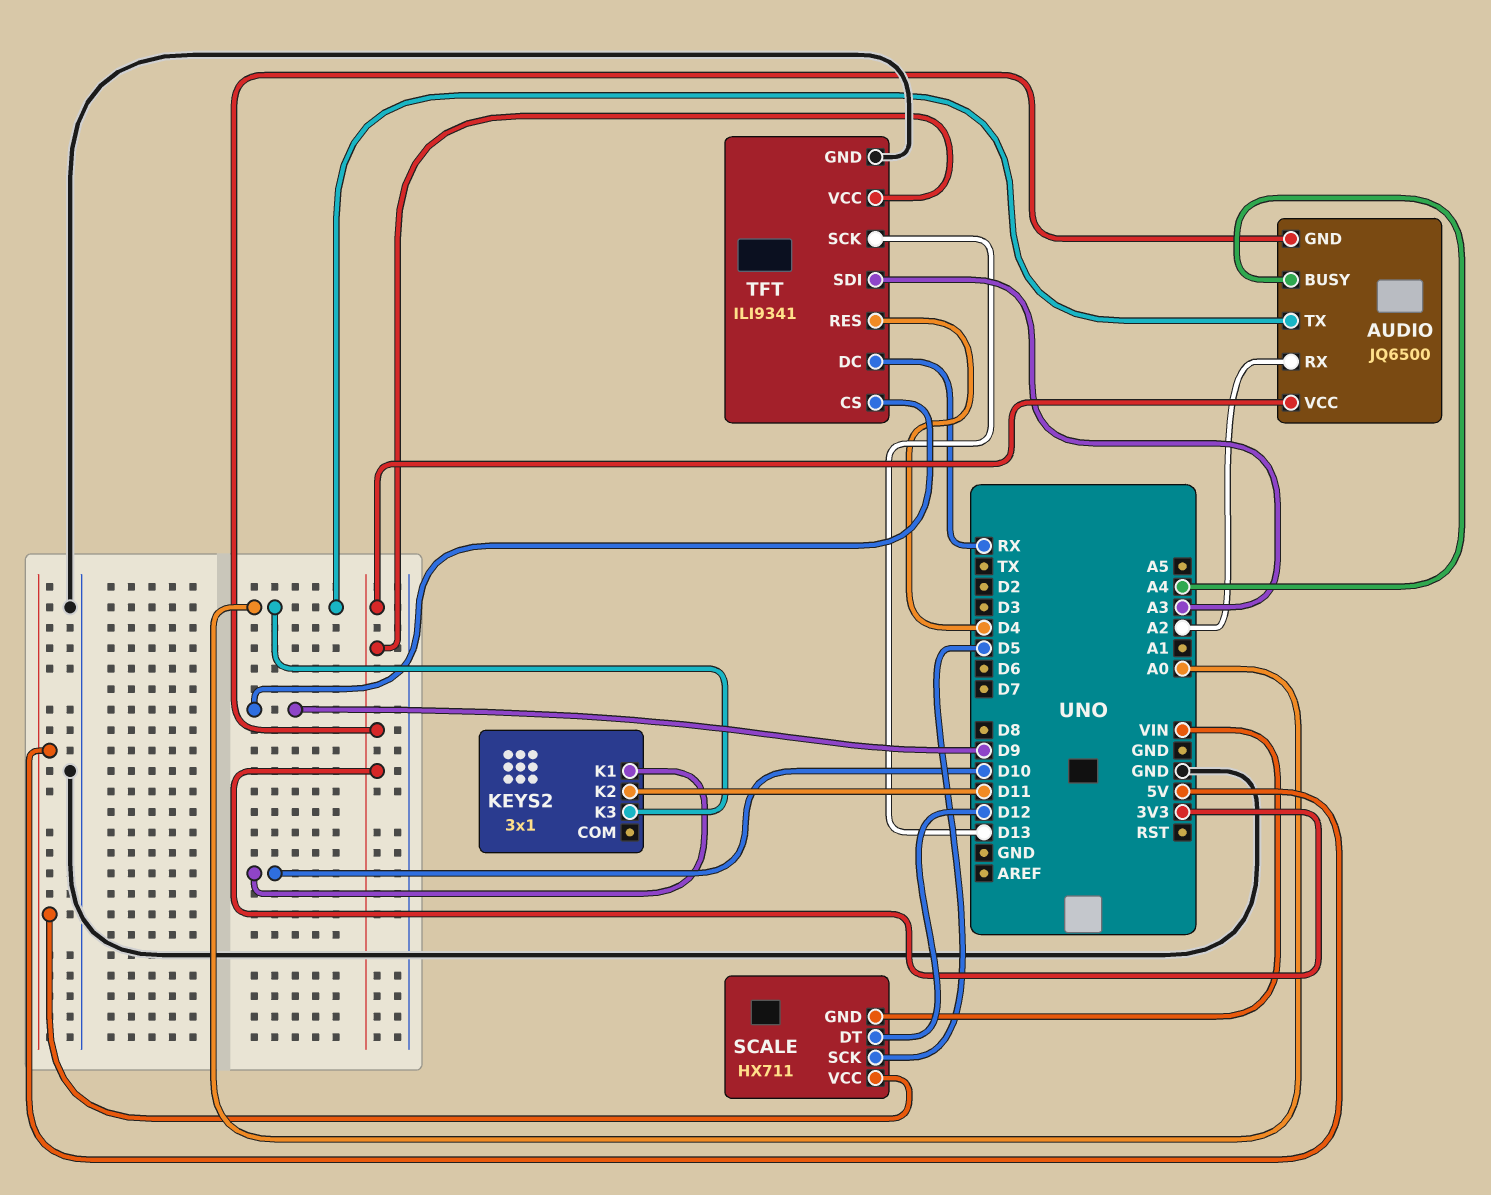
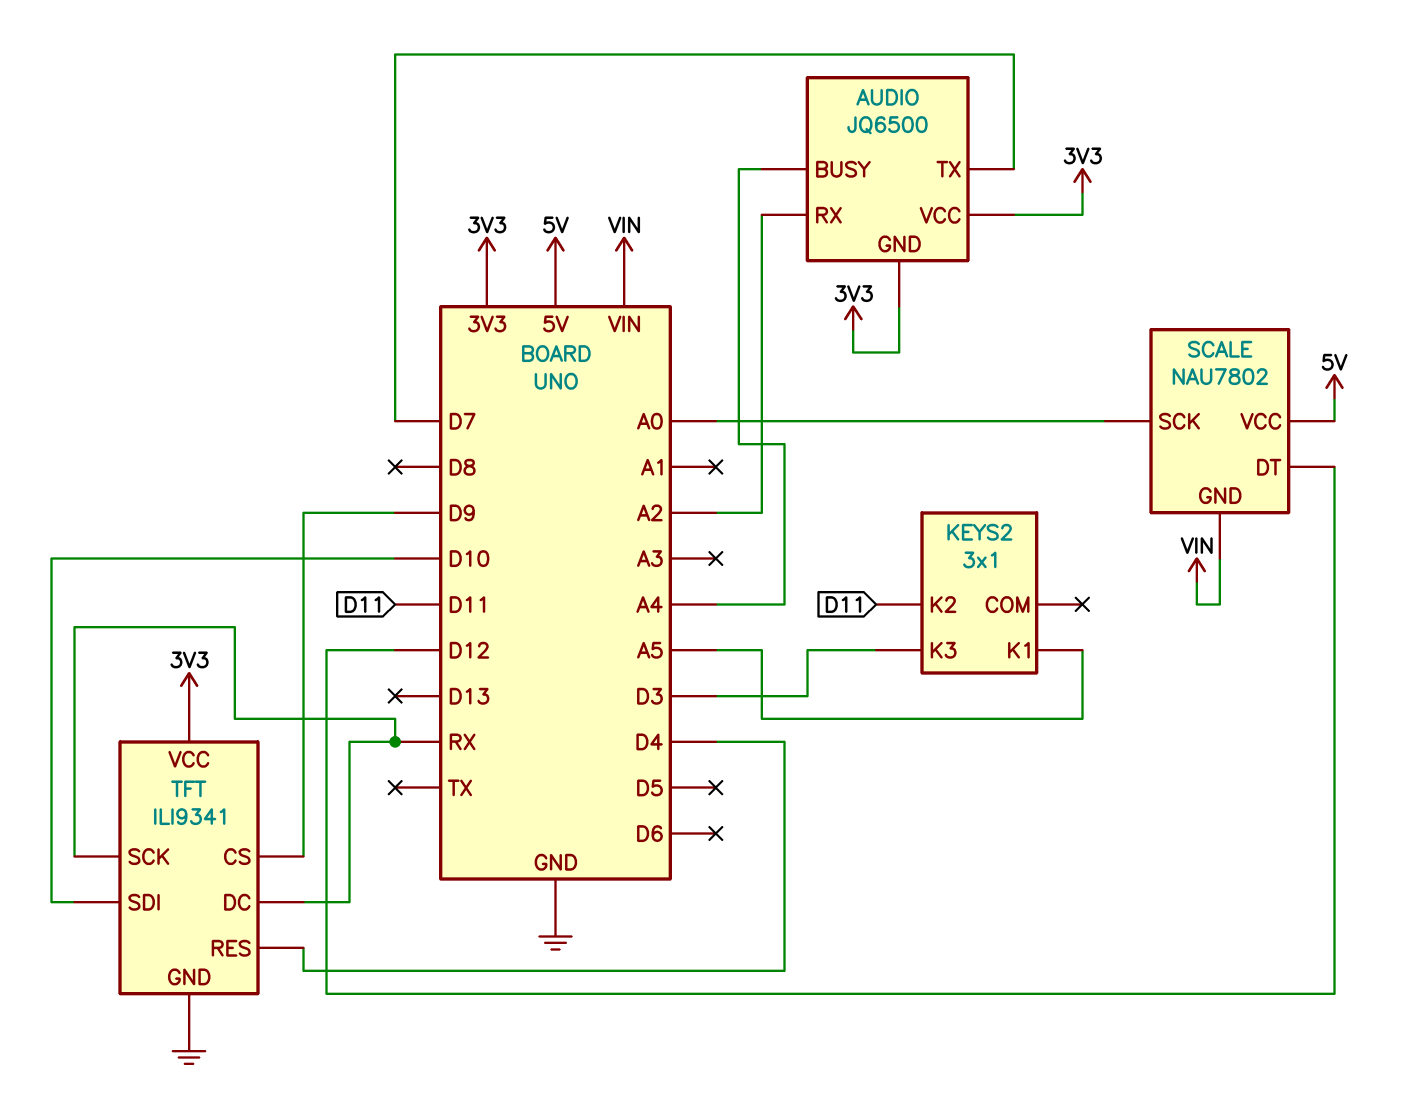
AUDIO pin TX: A0 -> D7
KEYS2 pin K1: D10 -> A5
KEYS2 pin K3: A0 -> D3
SCALE: HX711 -> NAU7802
SCALE pin SCK: D5 -> A0
TFT pin SCK: D13 -> RX
TFT pin SDI: A3 -> D10

